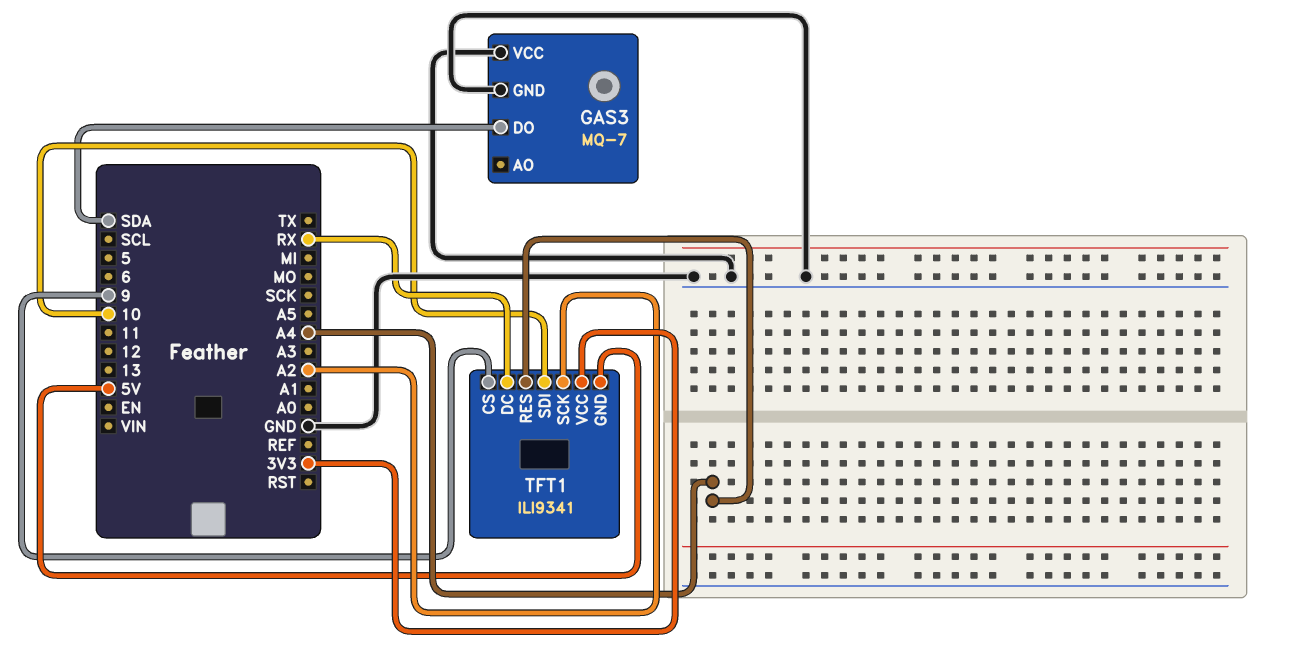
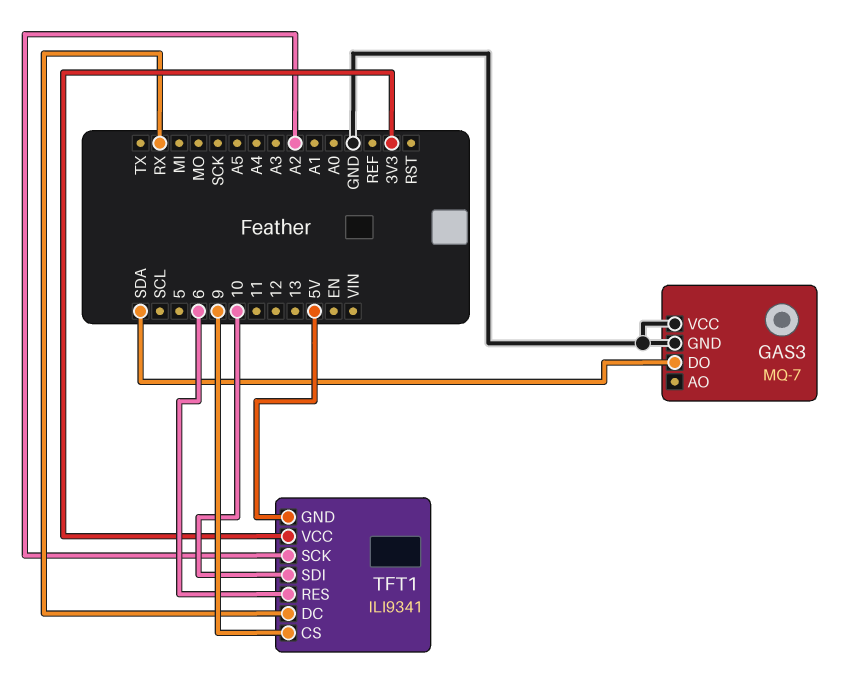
TFT1 pin RES: A4 -> 6

